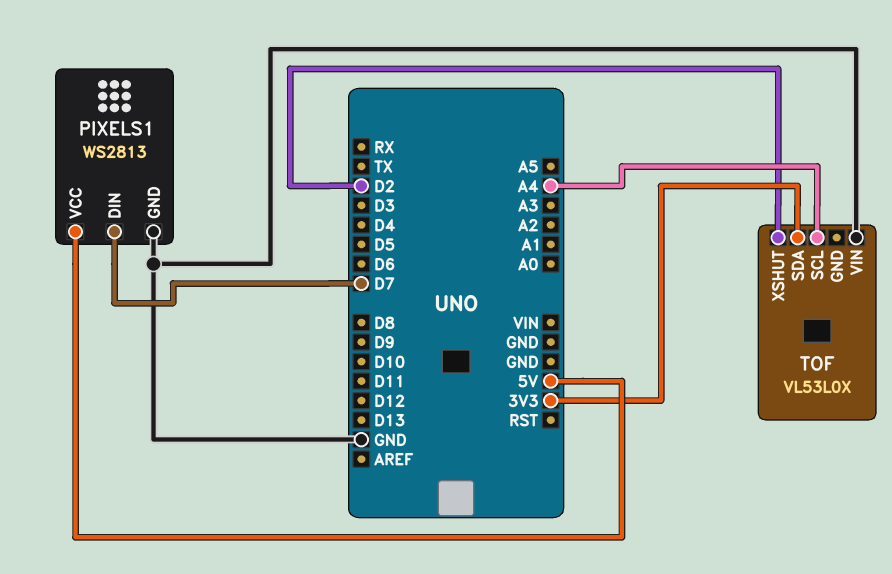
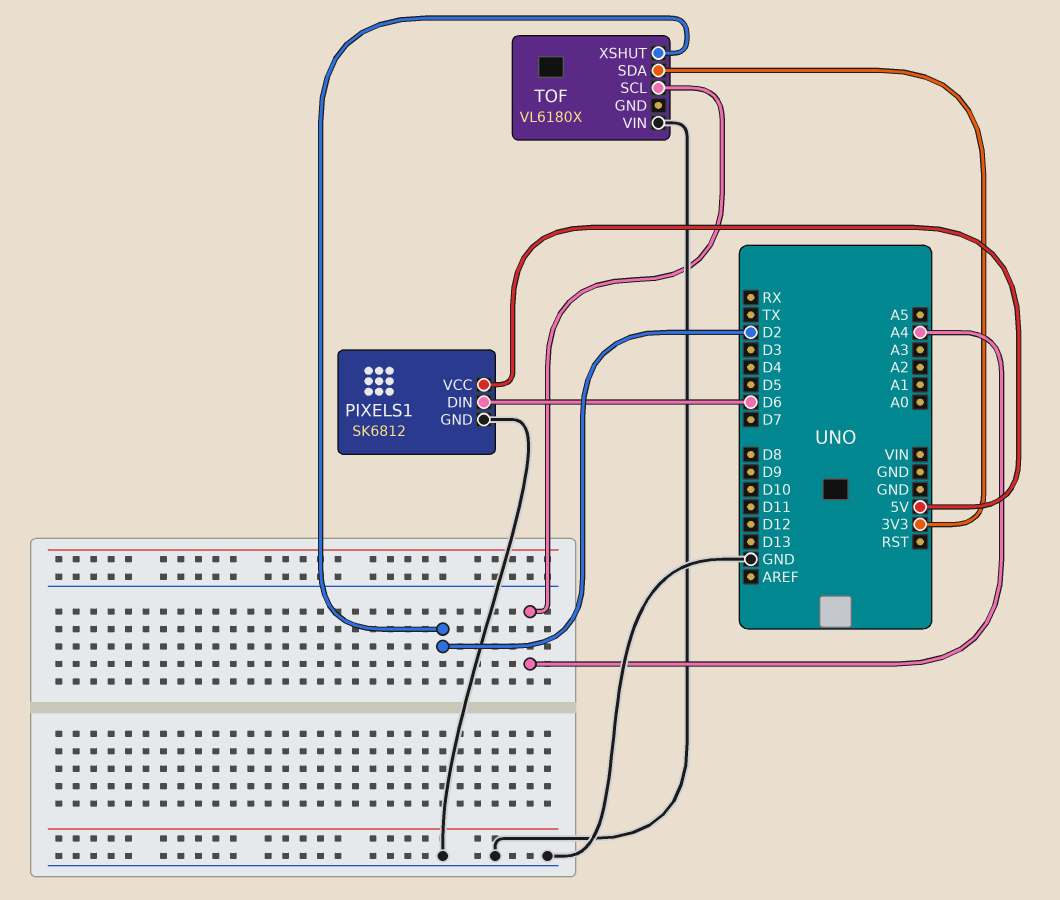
PIXELS1: WS2813 -> SK6812
PIXELS1 pin DIN: D7 -> D6
TOF: VL53L0X -> VL6180X

